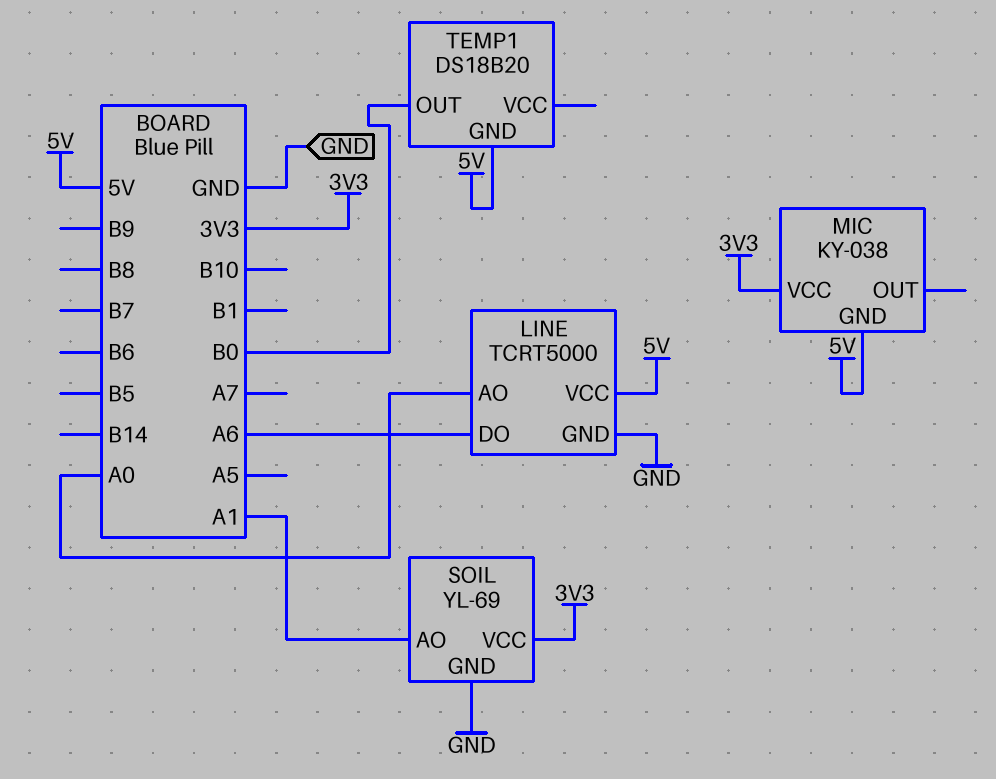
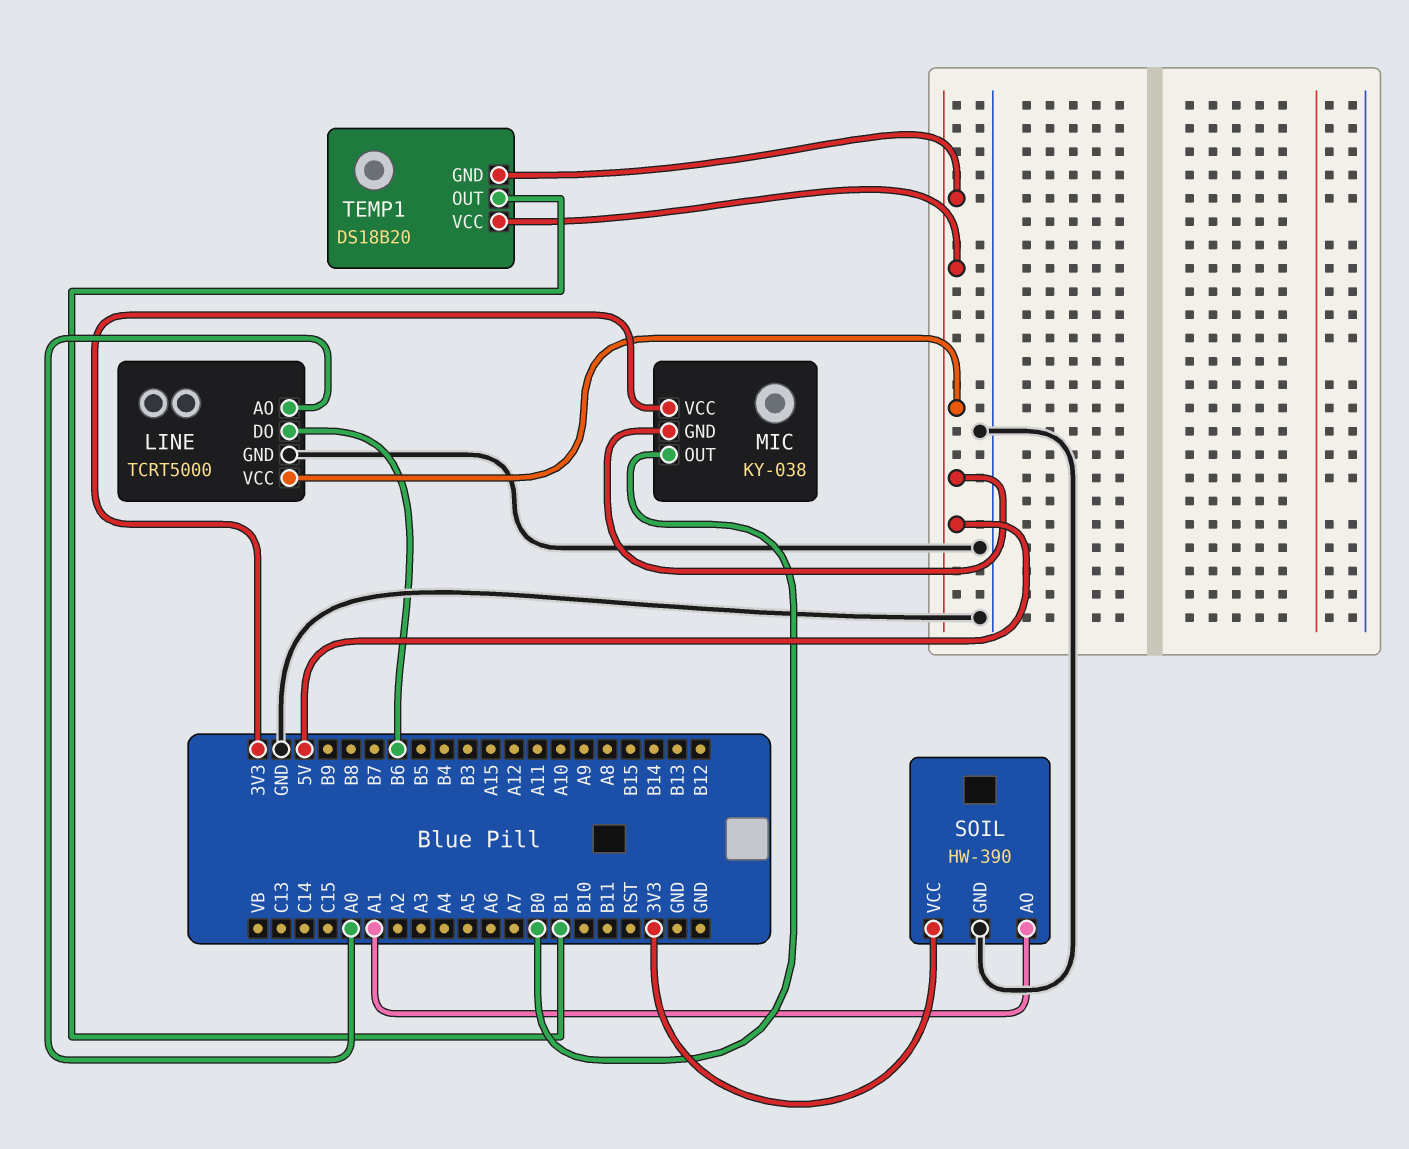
LINE pin DO: A6 -> B6
MIC pin OUT: none -> B0
SOIL: YL-69 -> HW-390
TEMP1 pin OUT: B0 -> B1
TEMP1 pin VCC: none -> 5V

